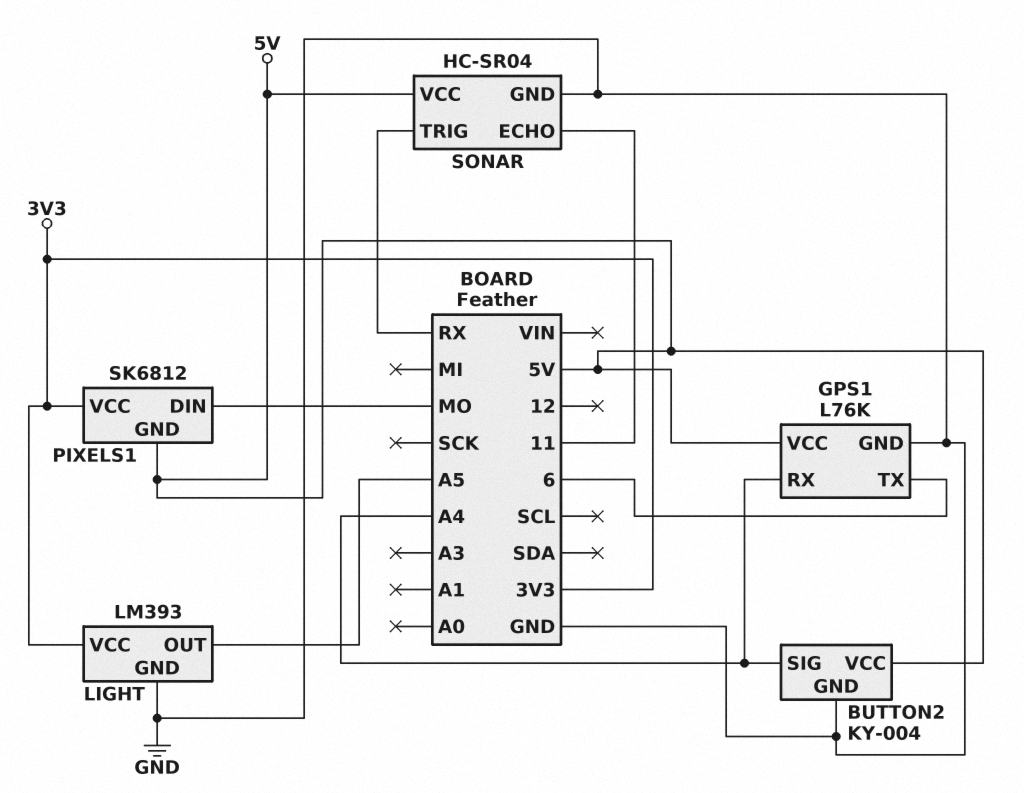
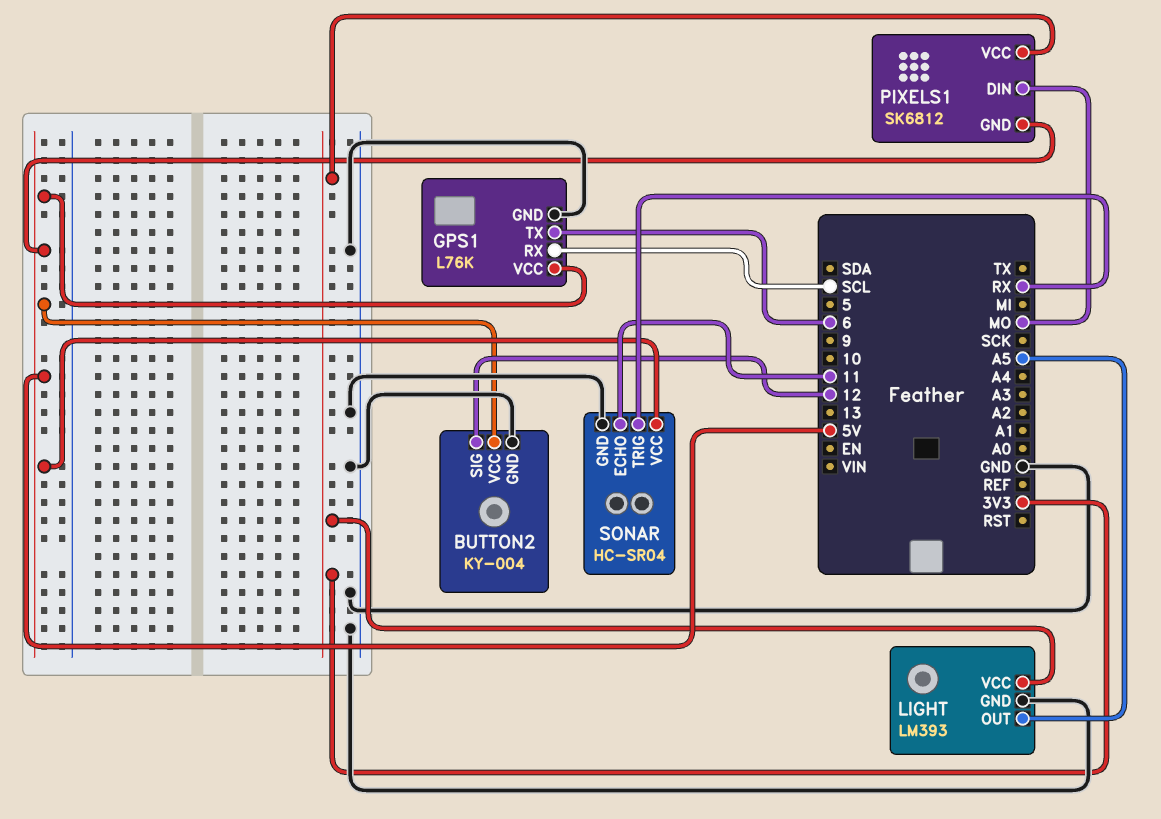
BUTTON2 pin SIG: A4 -> 12
GPS1 pin RX: A4 -> SCL

